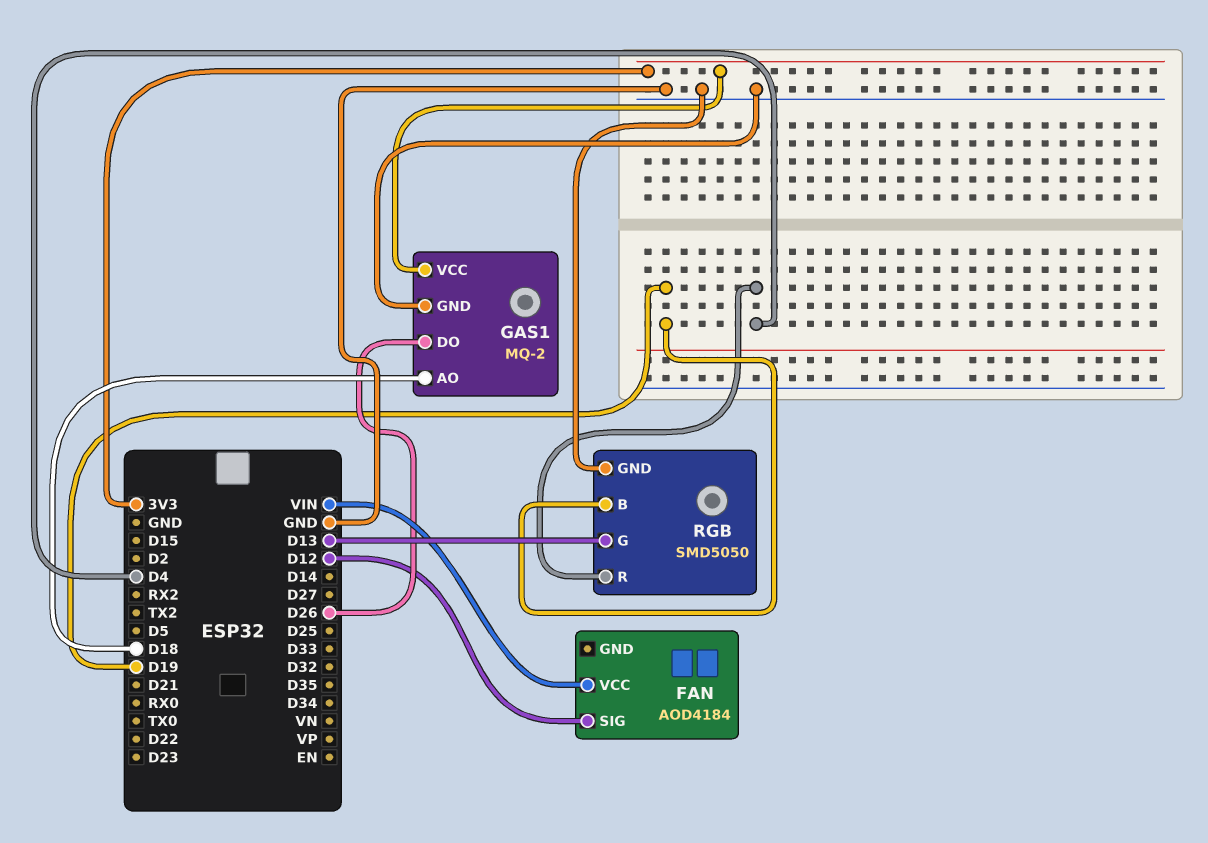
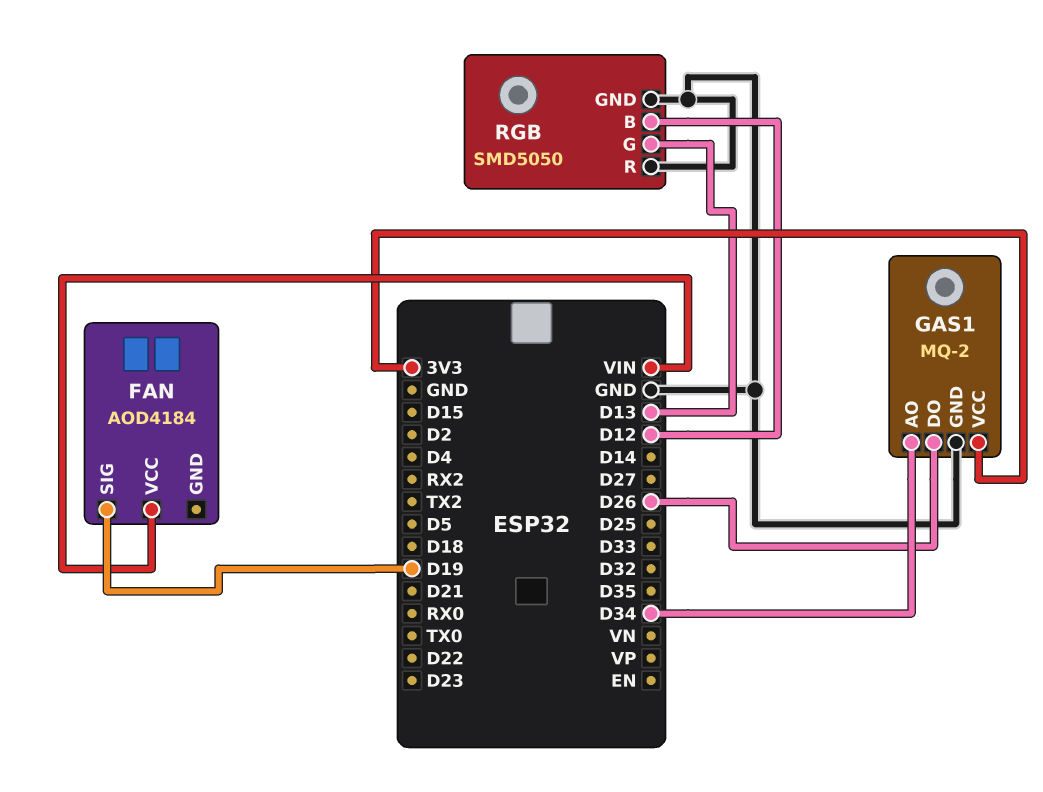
FAN pin SIG: D12 -> D19
GAS1 pin AO: D18 -> D34
RGB pin B: D19 -> D12
RGB pin R: D4 -> GND

